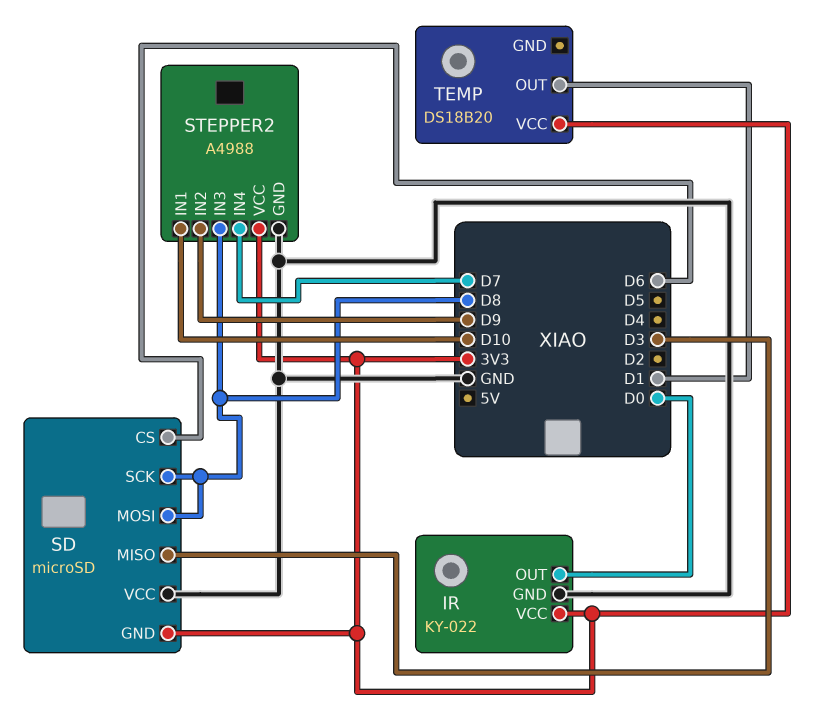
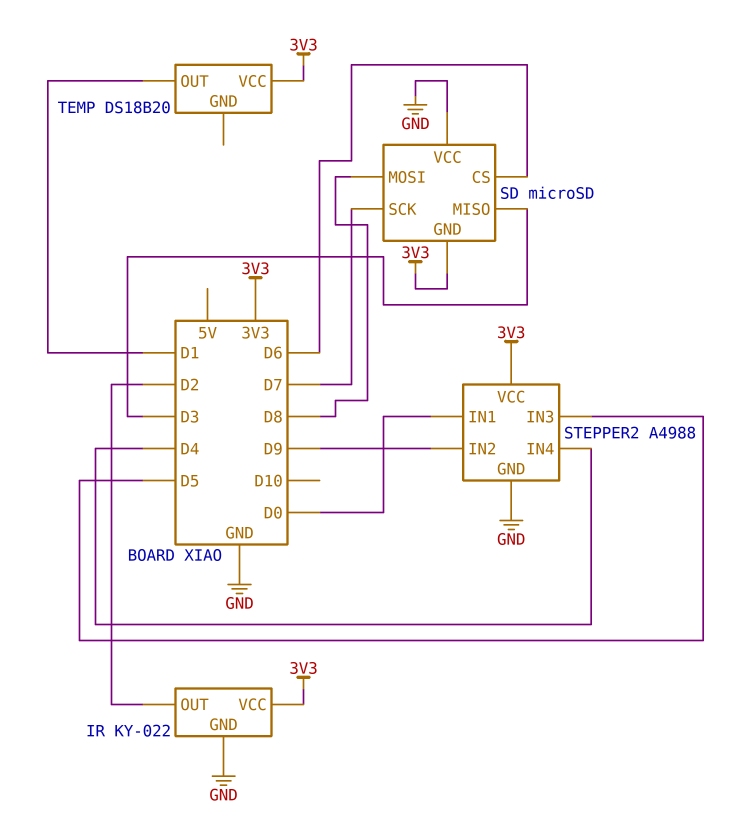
IR pin OUT: D0 -> D2
SD pin SCK: D8 -> D7
STEPPER2 pin IN1: D10 -> D0
STEPPER2 pin IN3: D8 -> D5
STEPPER2 pin IN4: D7 -> D4

